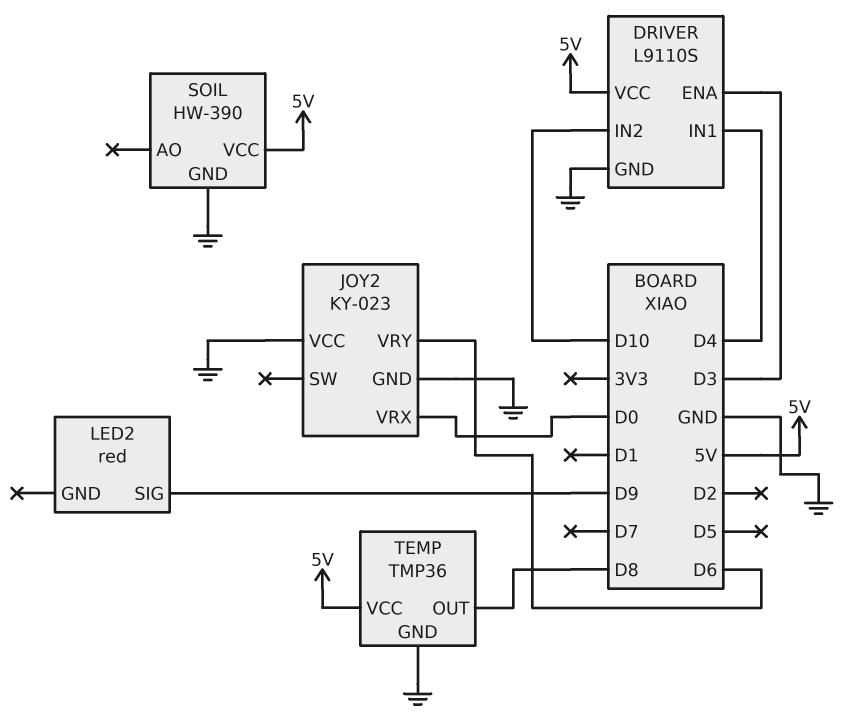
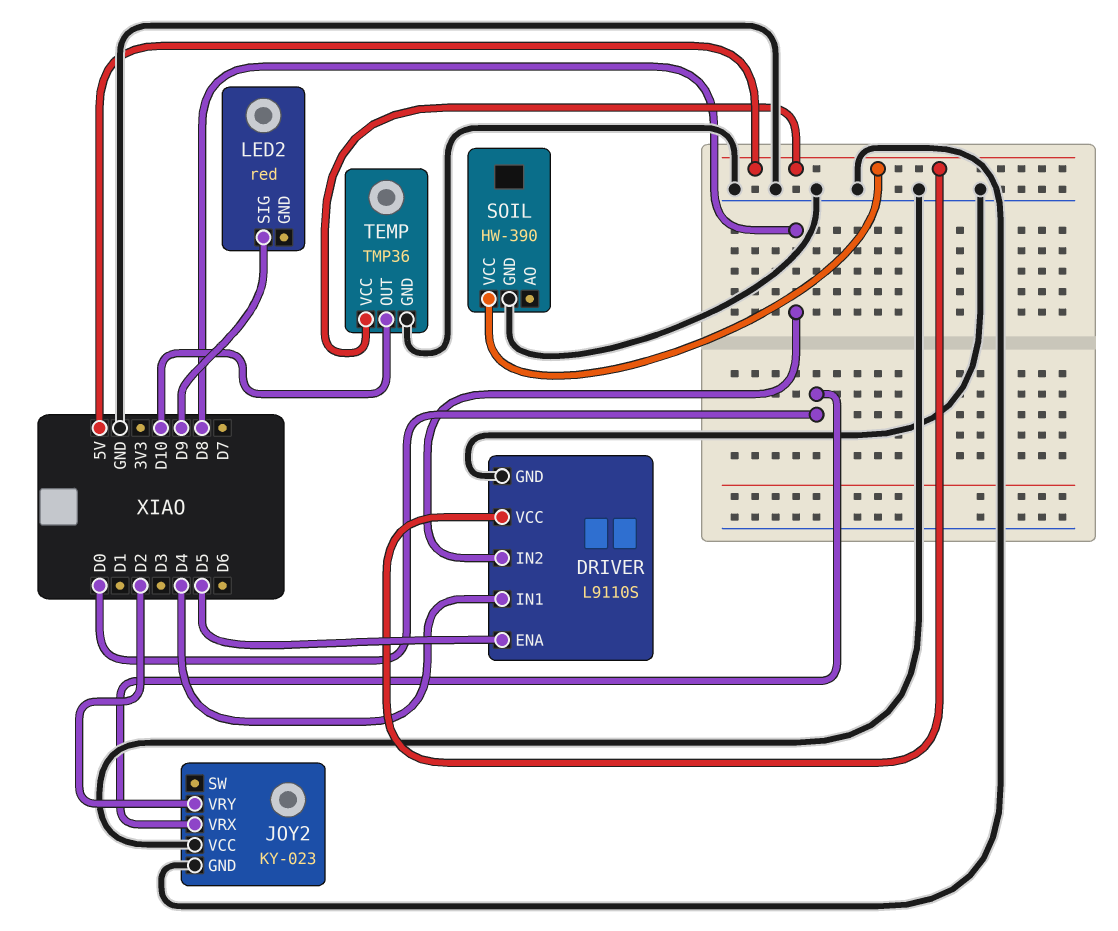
DRIVER pin ENA: D3 -> D5
DRIVER pin IN2: D10 -> D8
JOY2 pin VRY: D6 -> D2
TEMP pin OUT: D8 -> D10

